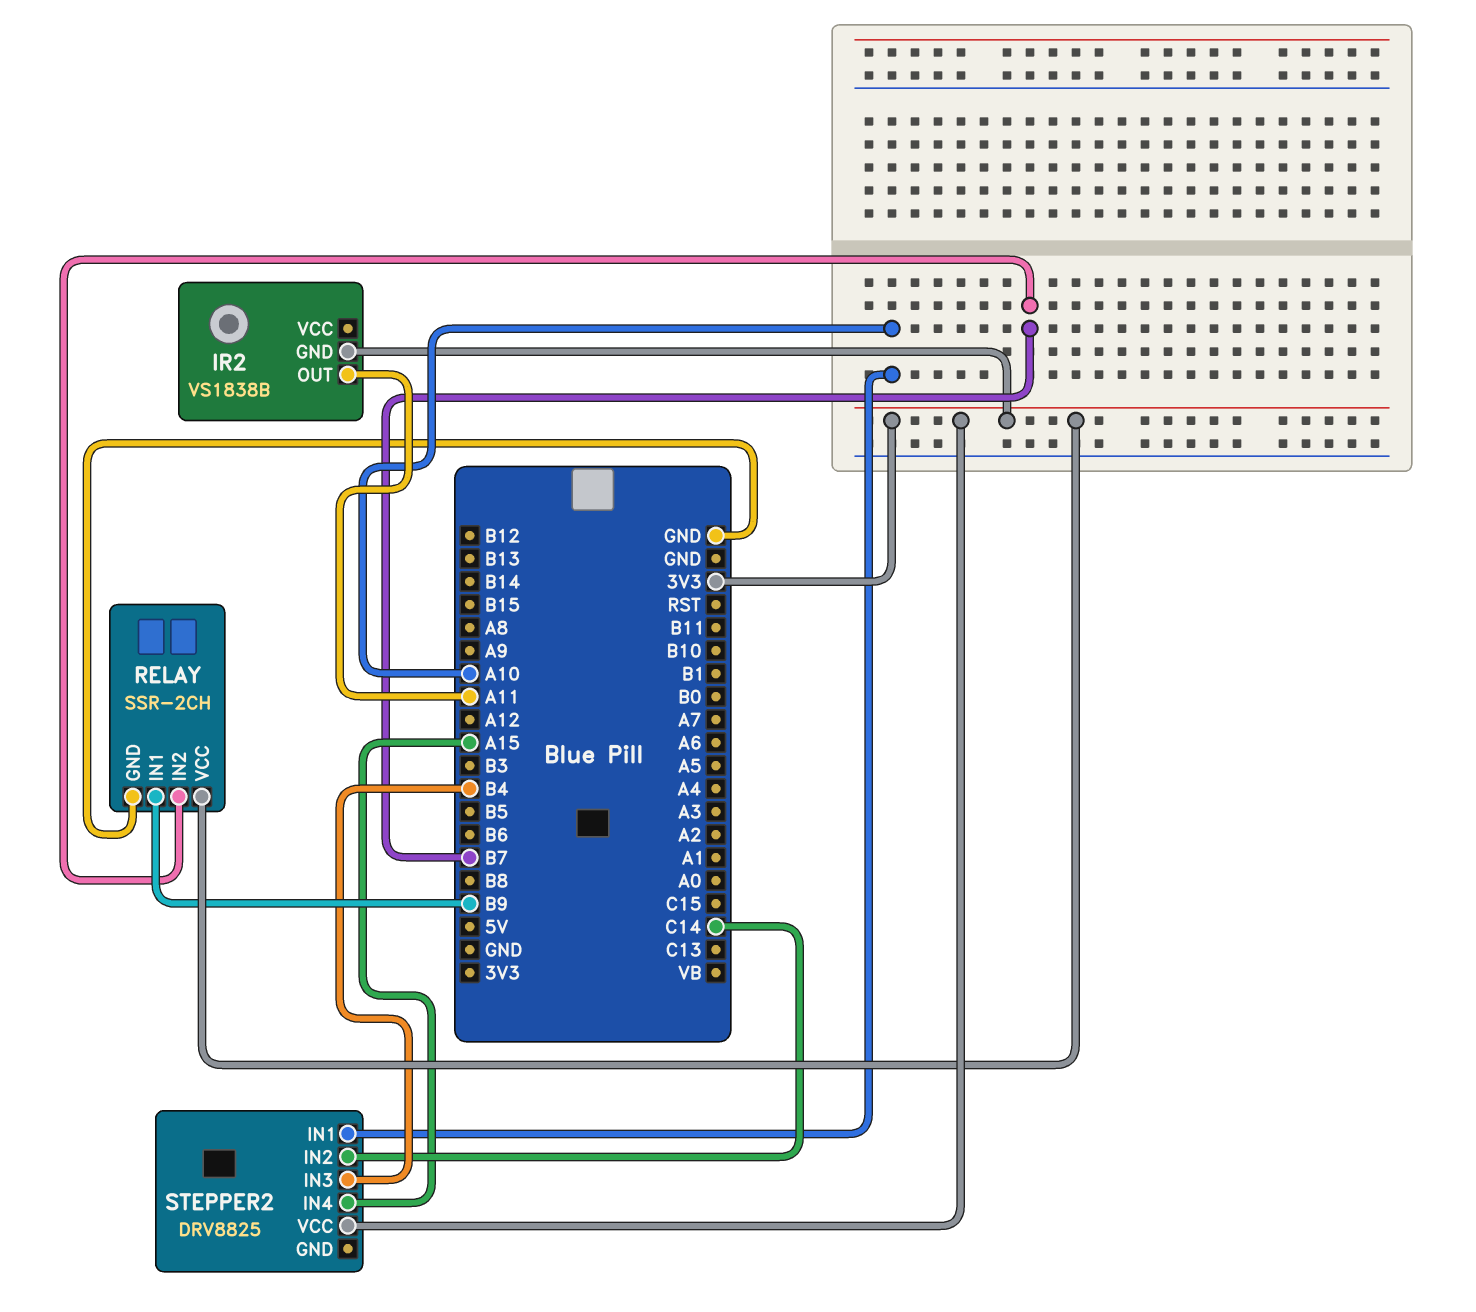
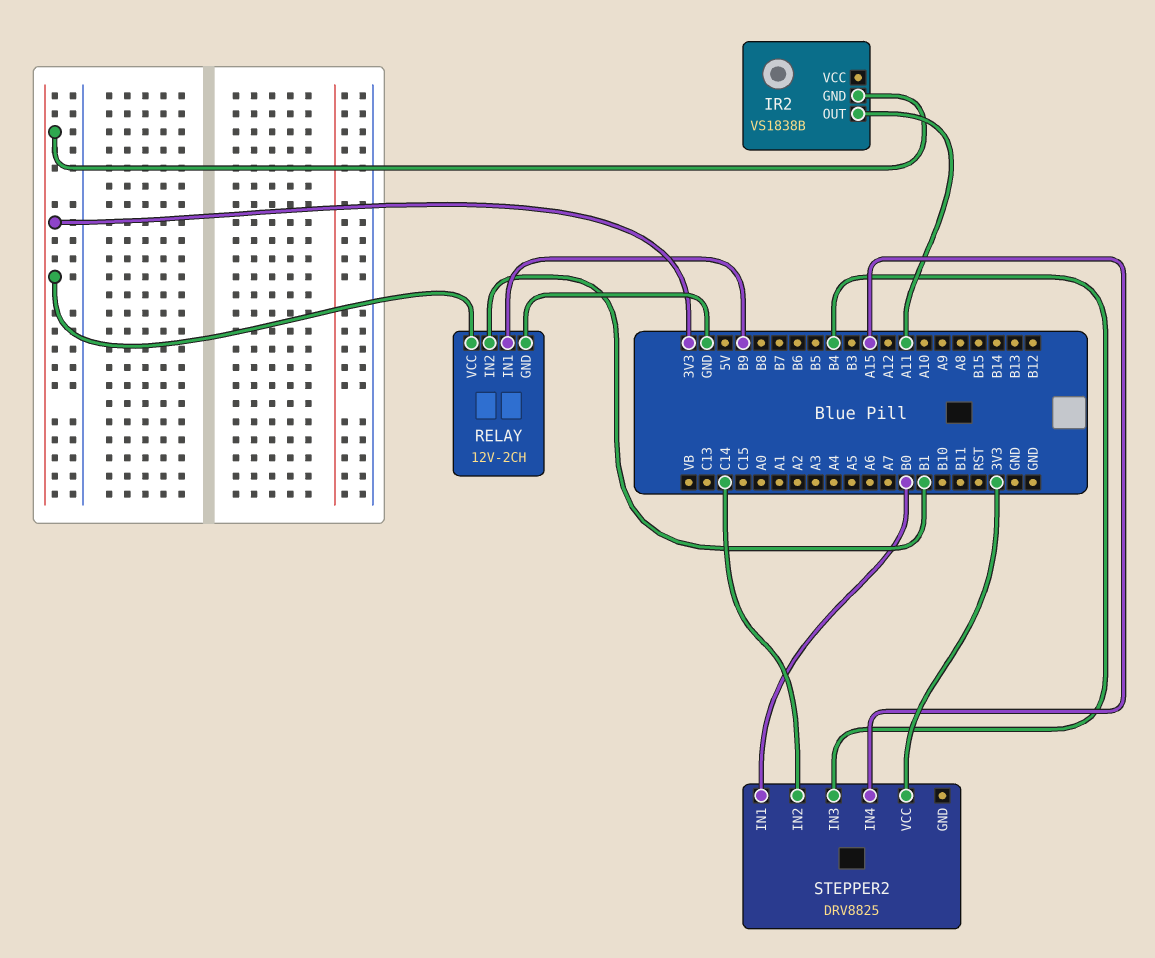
RELAY: SSR-2CH -> 12V-2CH
RELAY pin IN2: B7 -> B1
STEPPER2 pin IN1: A10 -> B0

